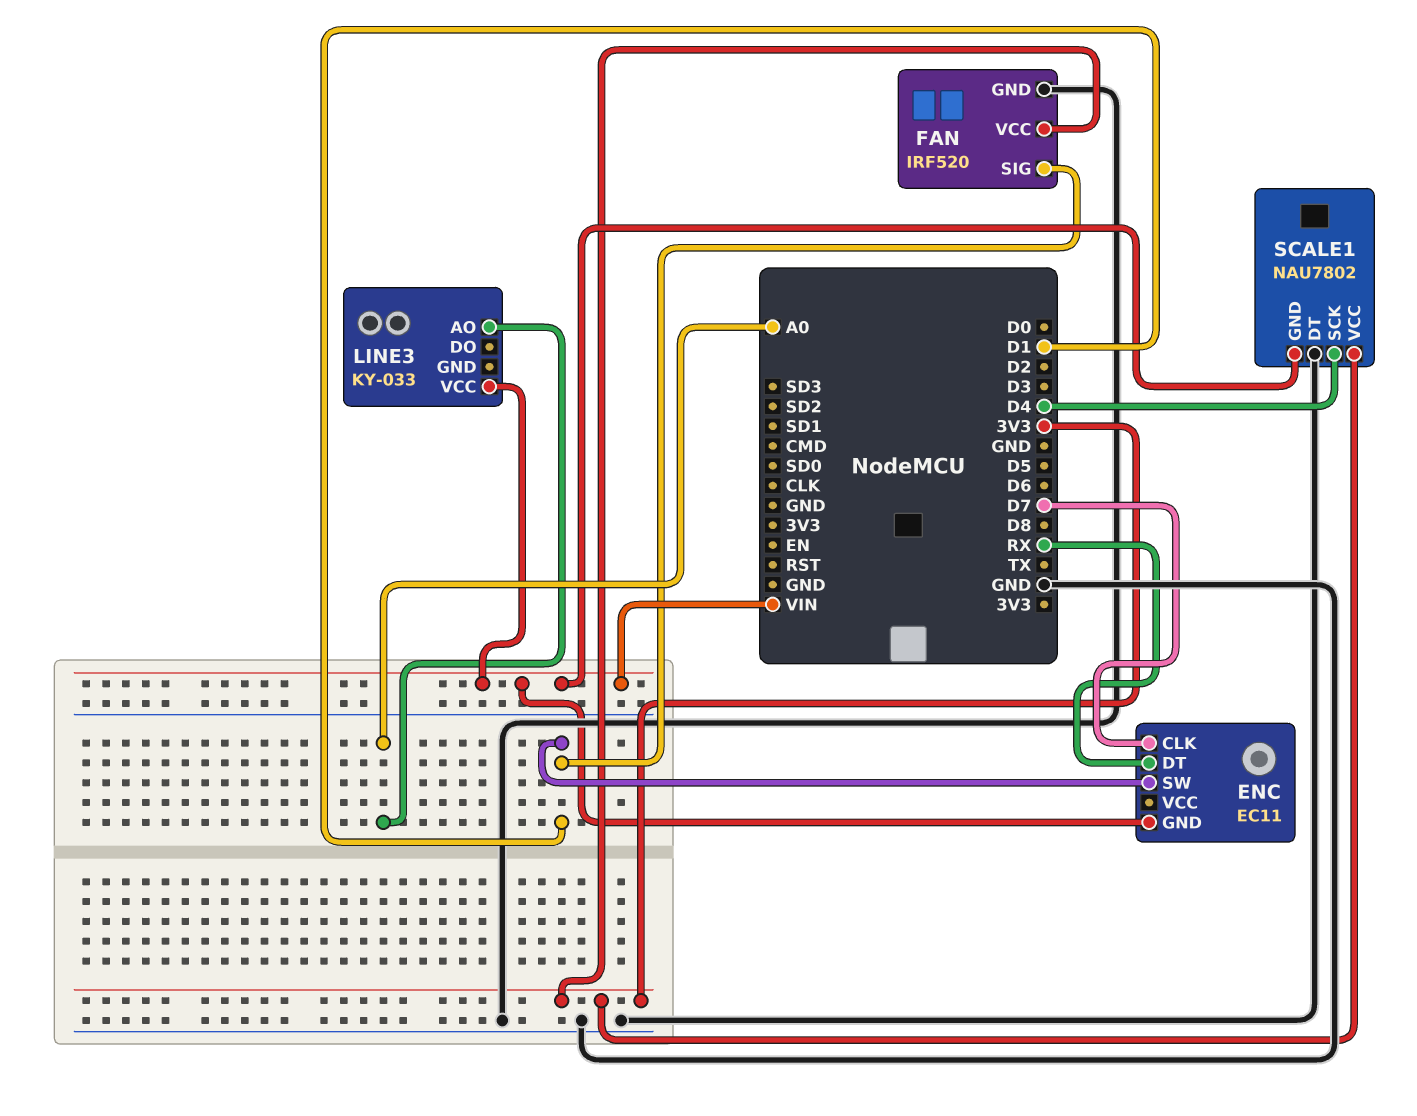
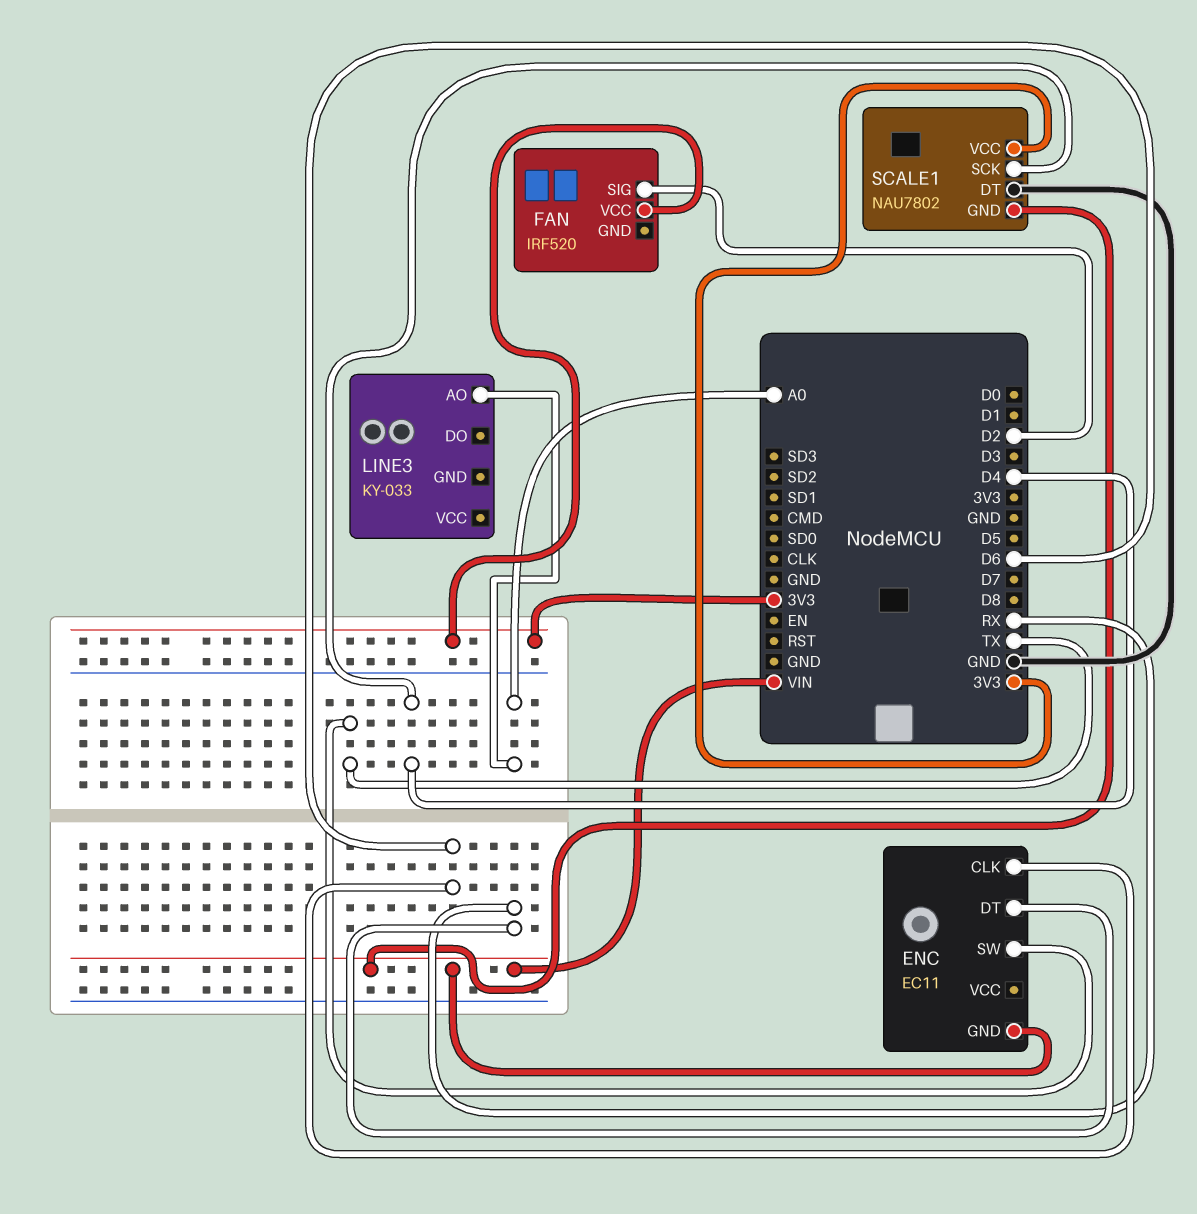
ENC pin CLK: D7 -> D6
ENC pin SW: D1 -> TX
FAN pin GND: GND -> none
FAN pin SIG: D1 -> D2
LINE3 pin VCC: VIN -> none

